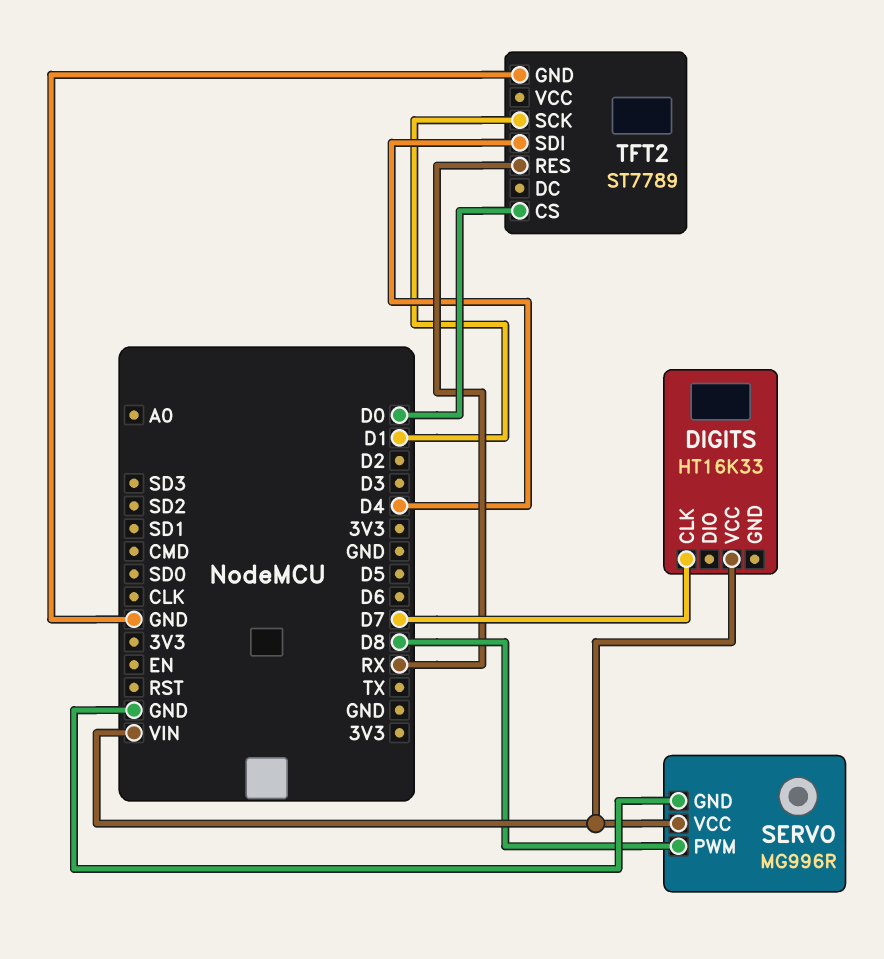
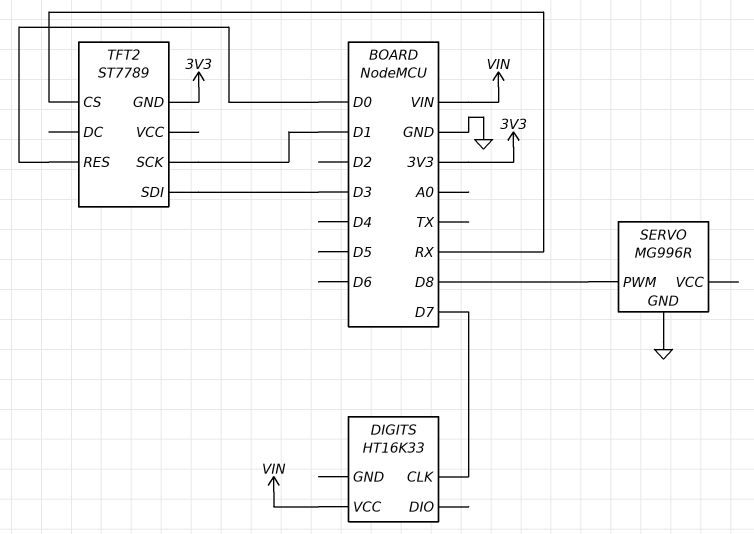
SERVO pin VCC: VIN -> none
TFT2 pin CS: D0 -> RX
TFT2 pin GND: GND -> 3V3
TFT2 pin RES: RX -> D0
TFT2 pin SDI: D4 -> D3

